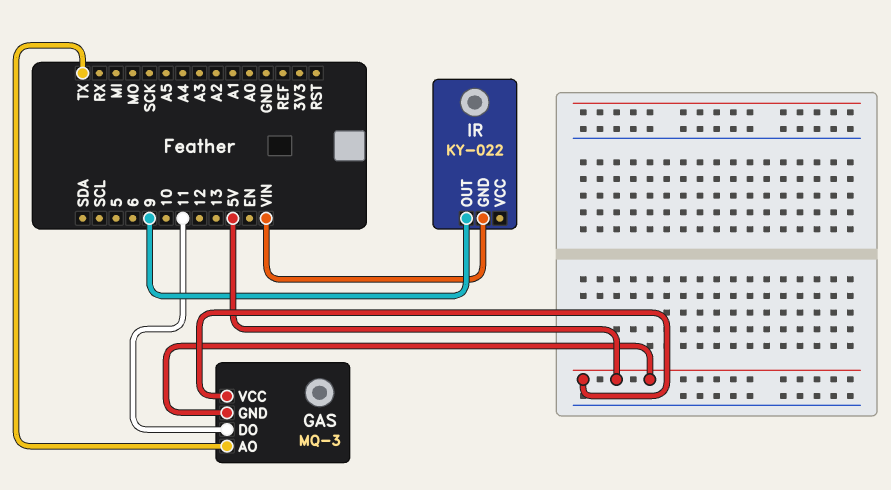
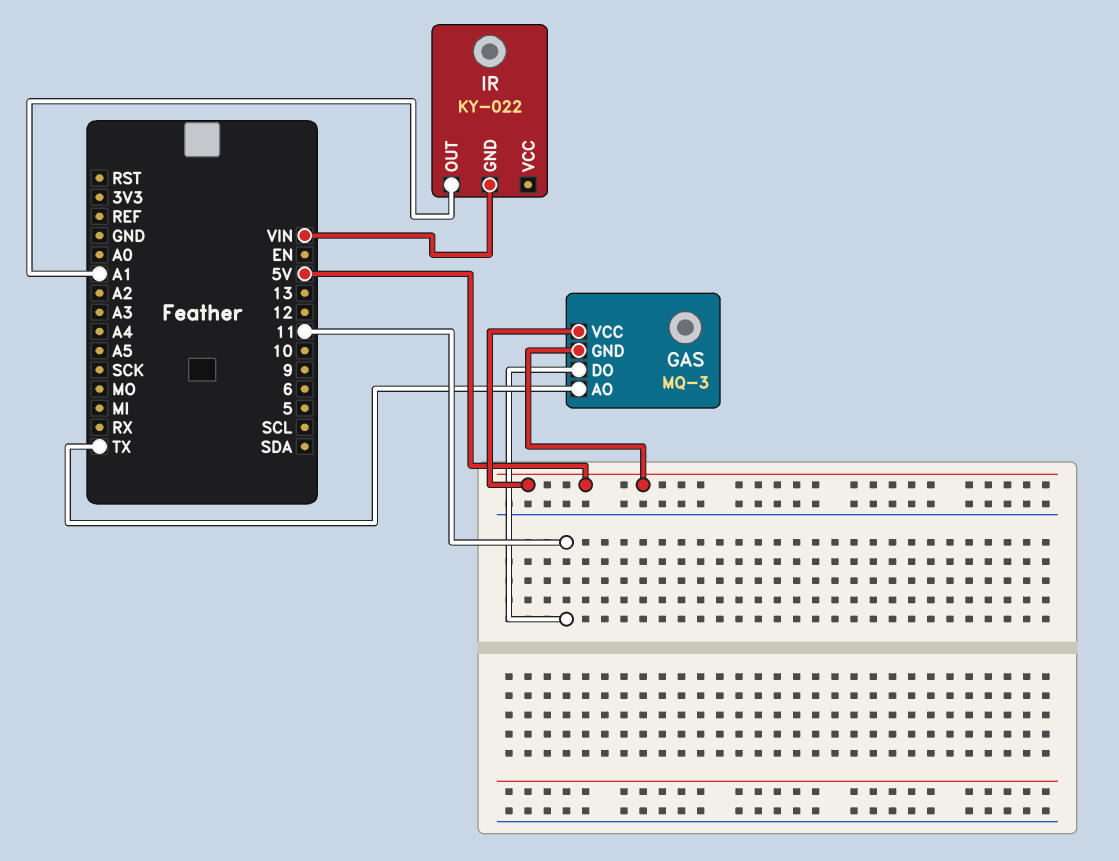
IR pin OUT: 9 -> A1

